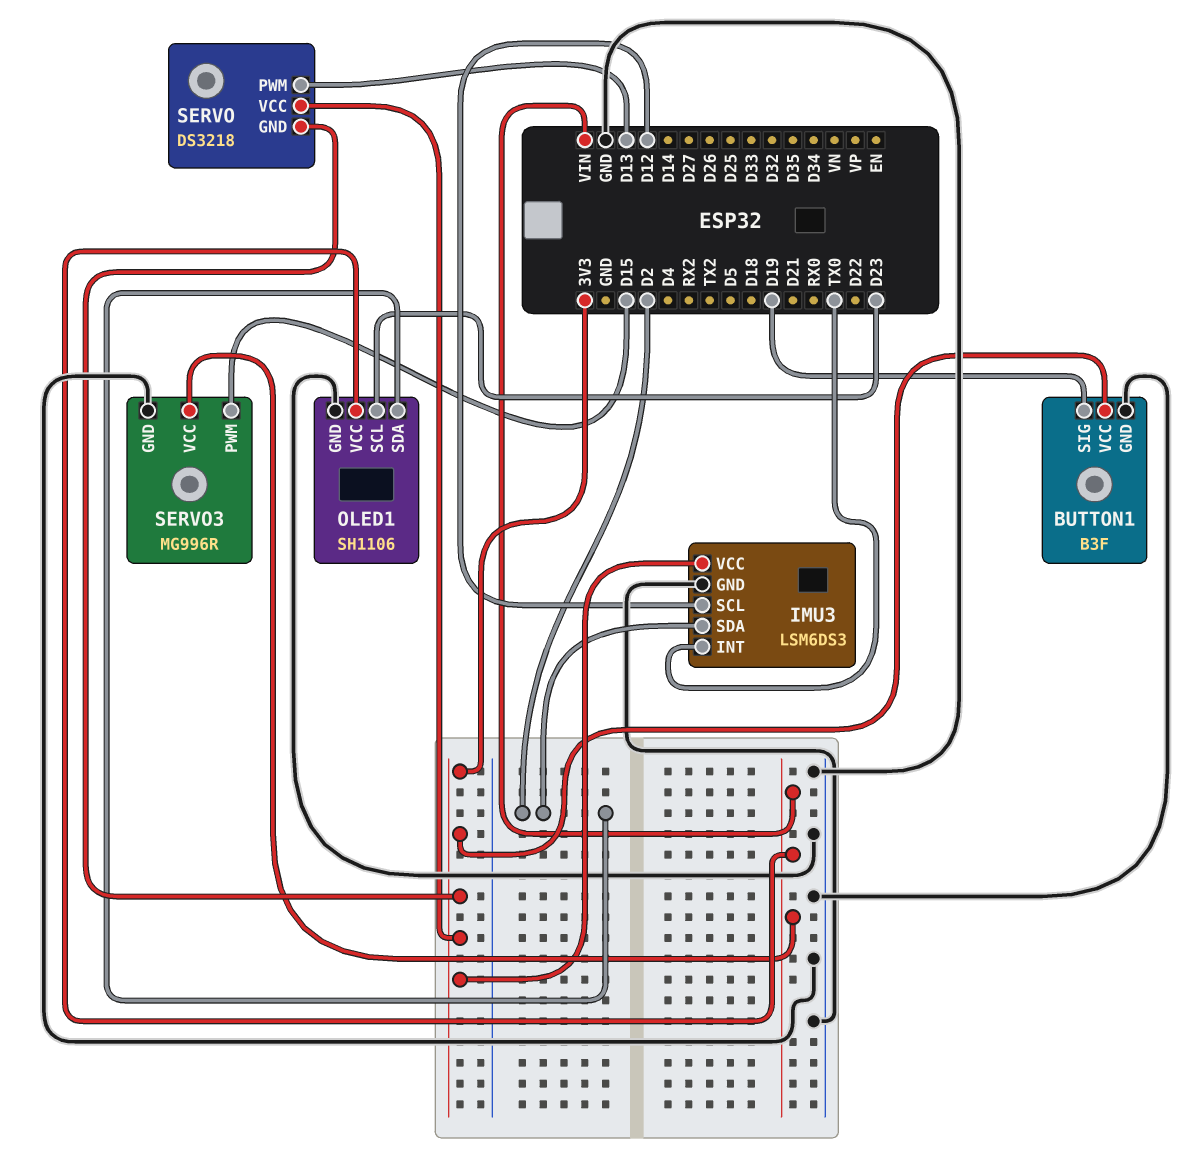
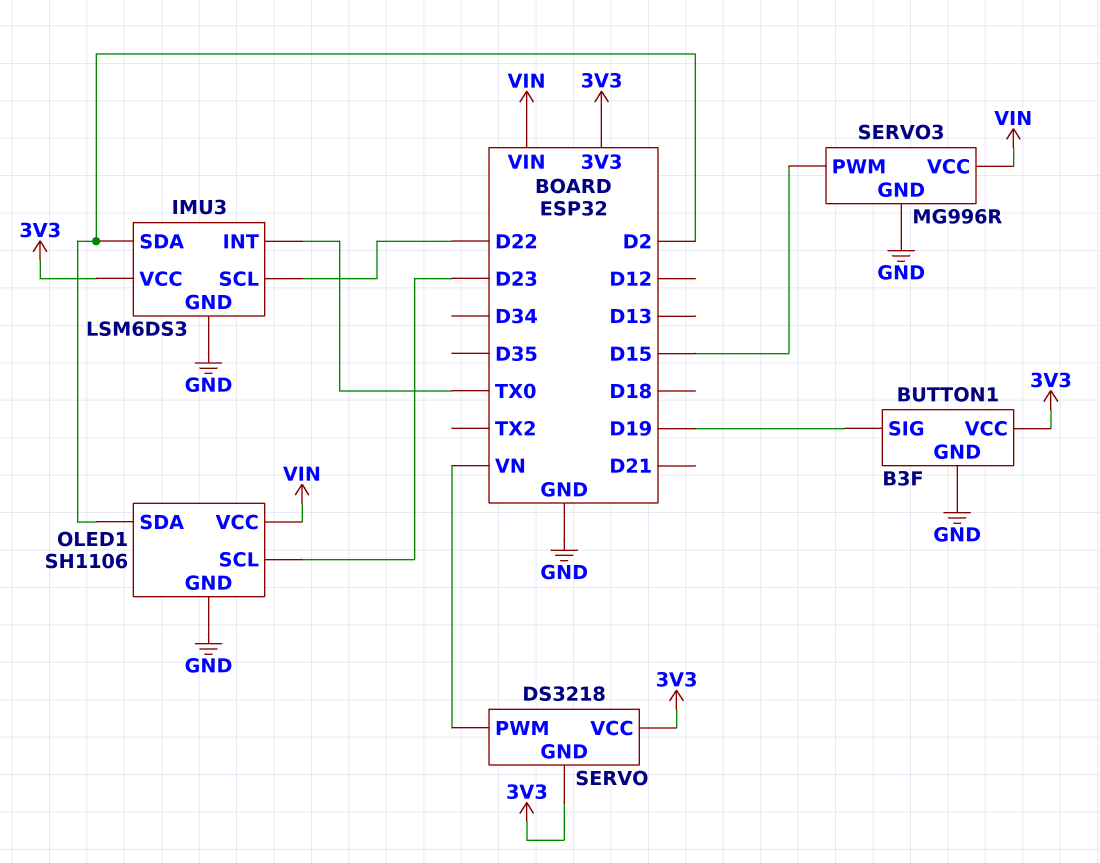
IMU3 pin SCL: D12 -> D22
SERVO pin PWM: D13 -> VN

